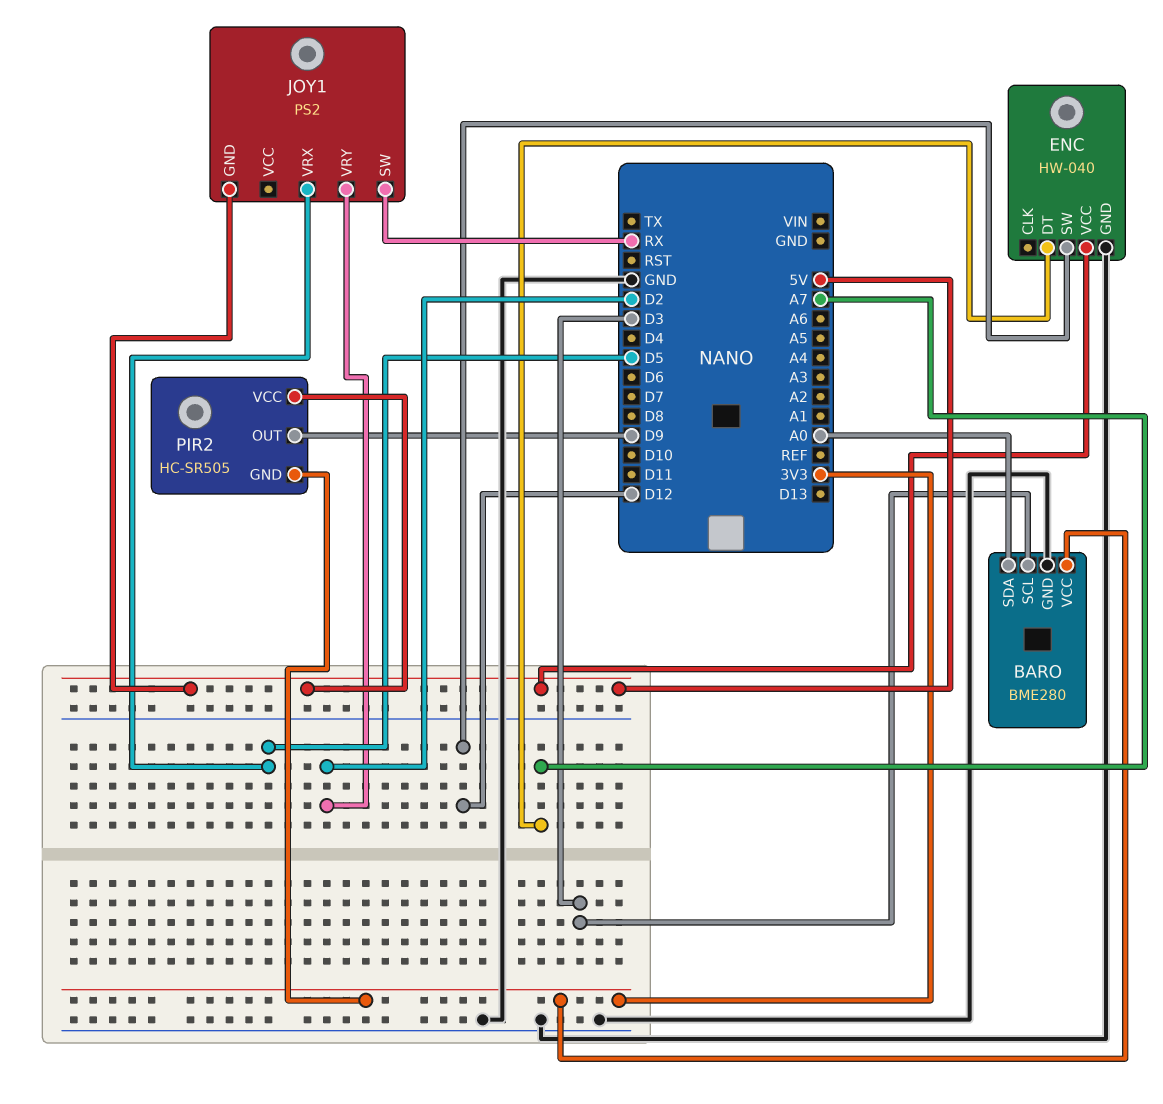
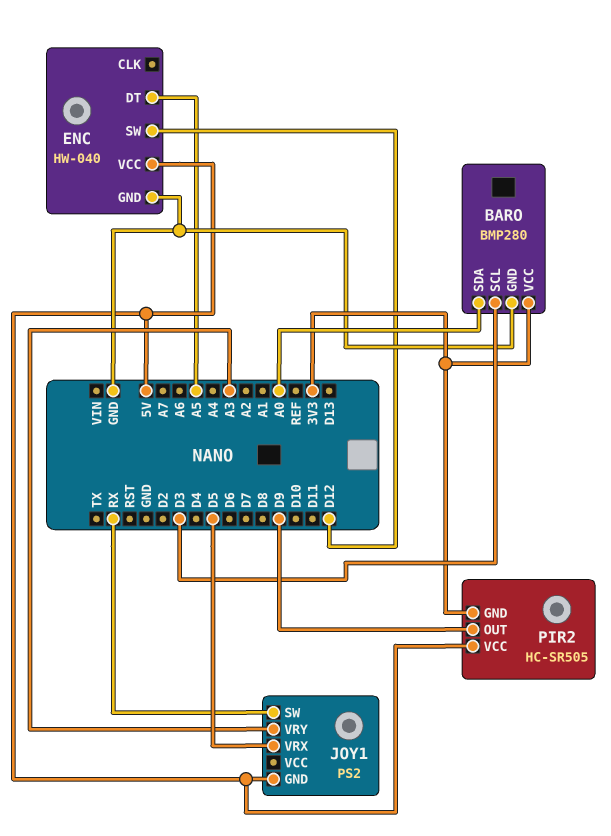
BARO: BME280 -> BMP280
ENC pin DT: A7 -> A5
JOY1 pin VRY: D2 -> A3

